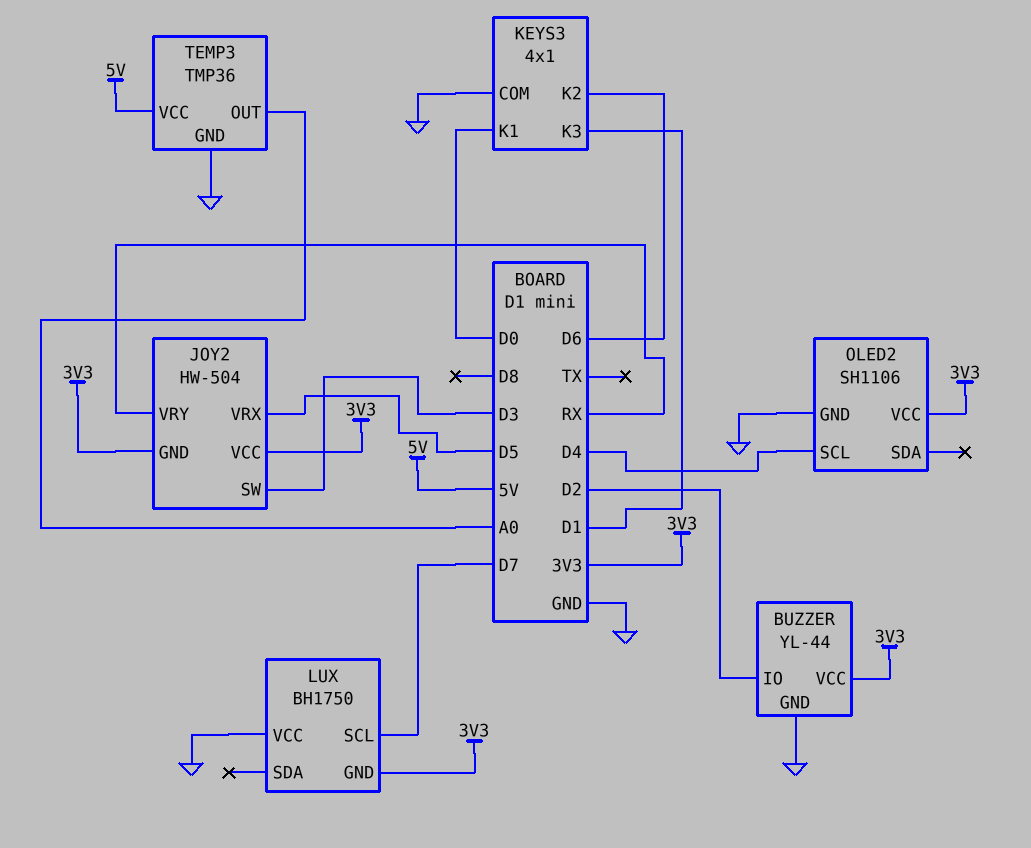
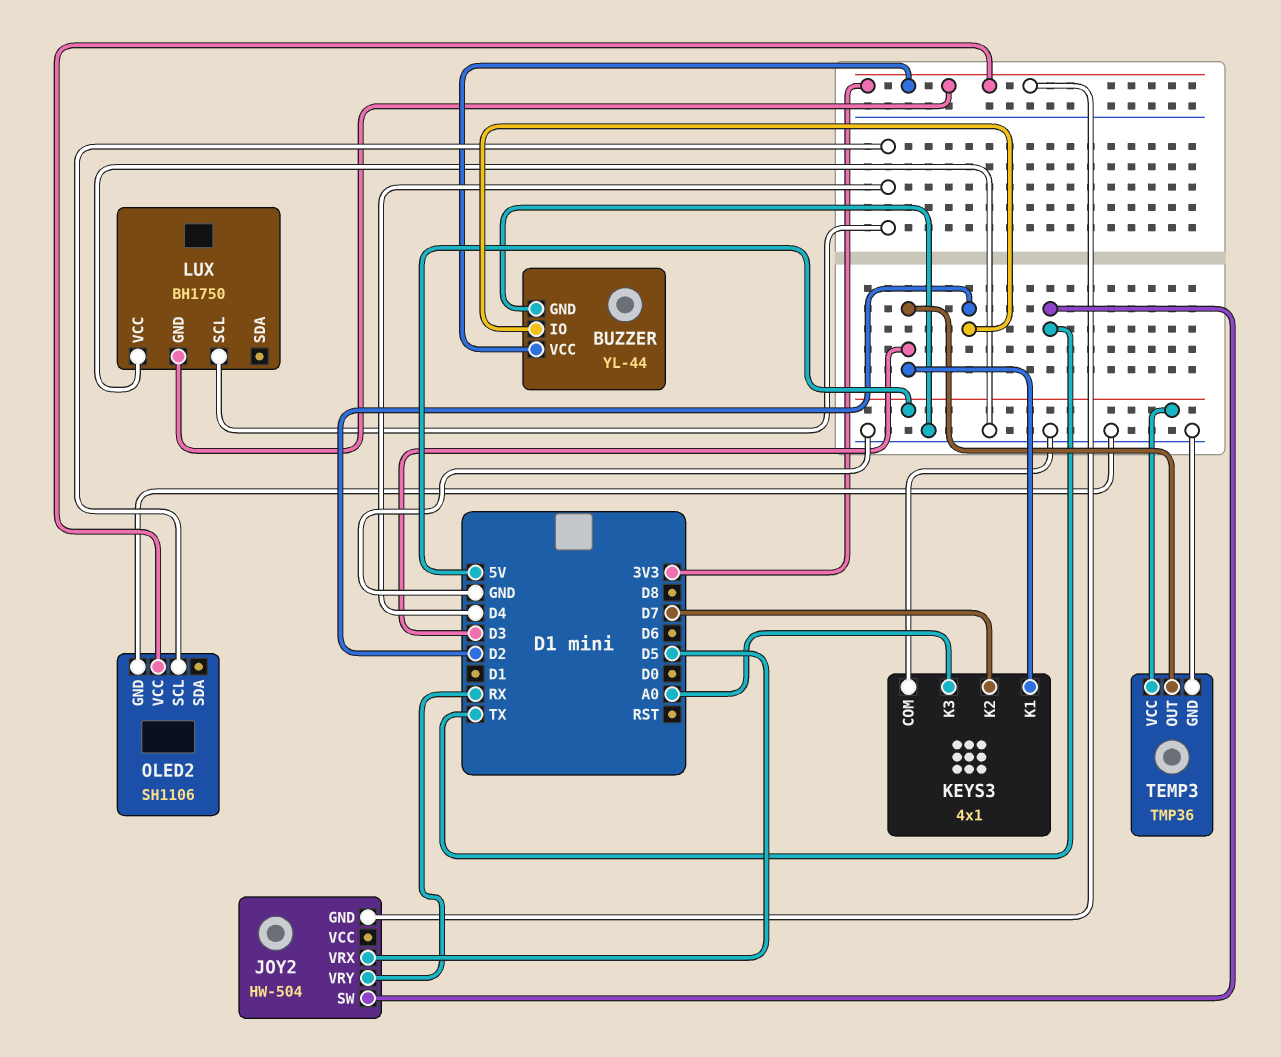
JOY2 pin SW: D3 -> TX
JOY2 pin VCC: 3V3 -> none
KEYS3 pin K1: D0 -> D3
KEYS3 pin K2: D6 -> D7
KEYS3 pin K3: D1 -> A0
LUX pin SCL: D7 -> D4
TEMP3 pin OUT: A0 -> D3

